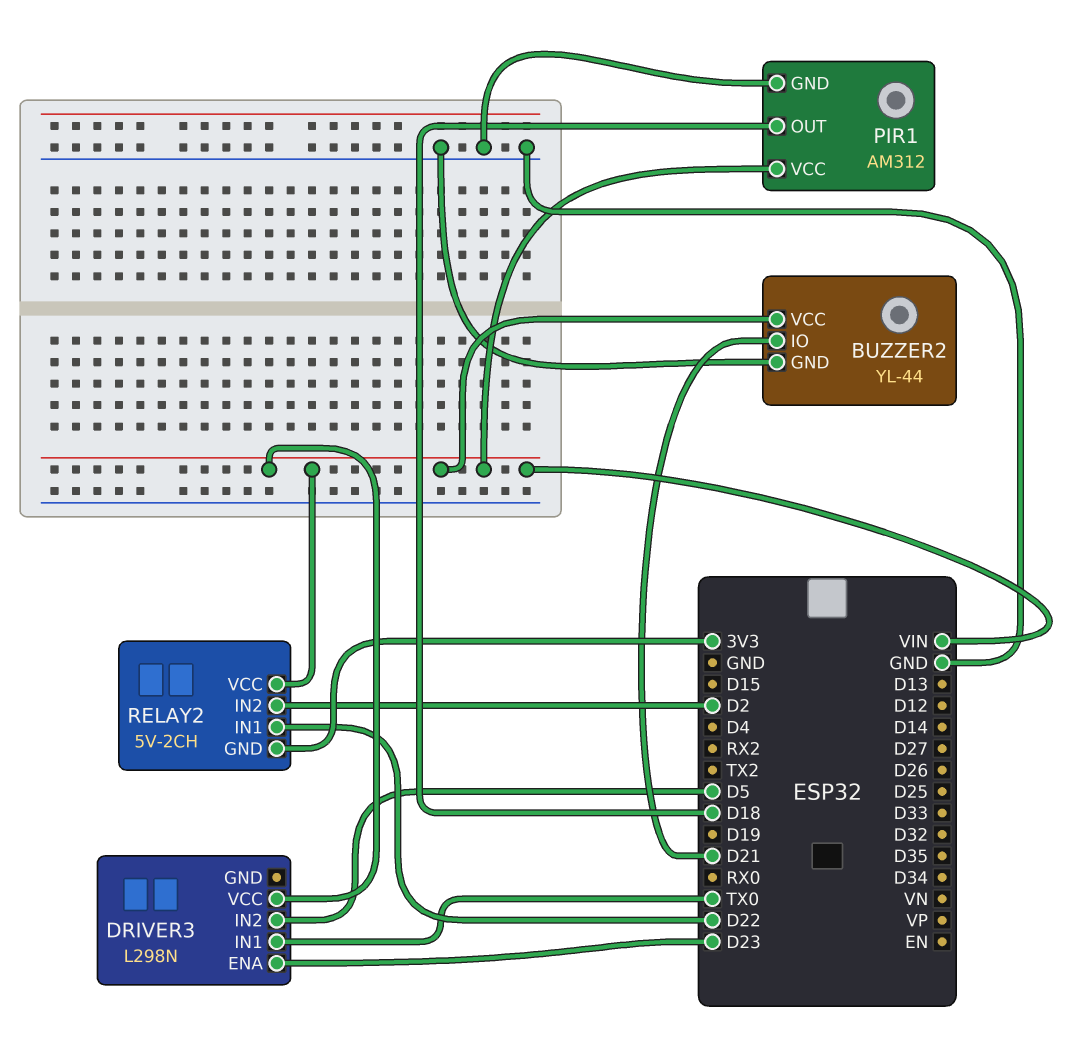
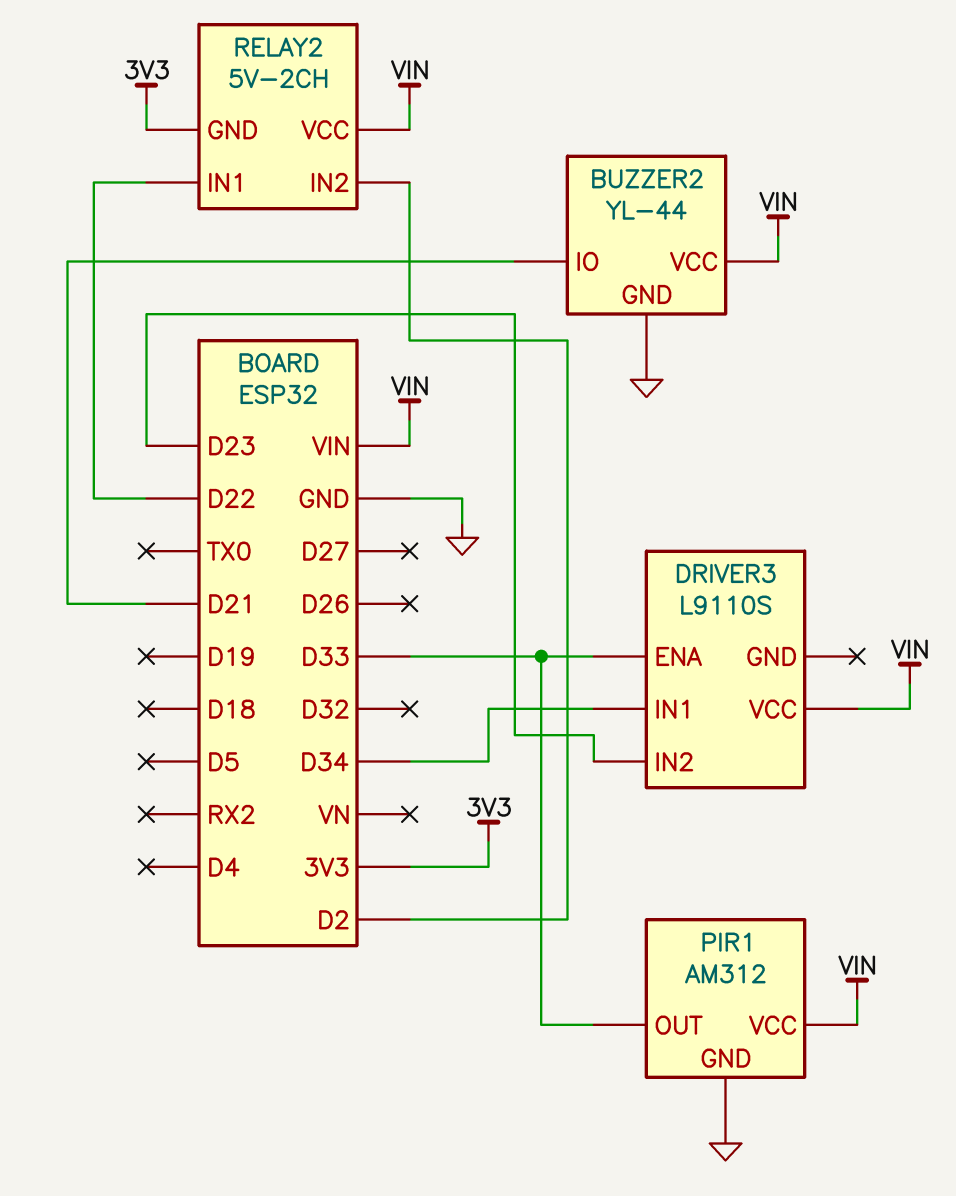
DRIVER3: L298N -> L9110S
DRIVER3 pin ENA: D23 -> D33
DRIVER3 pin IN1: TX0 -> D34
DRIVER3 pin IN2: D5 -> D23
PIR1 pin OUT: D18 -> D33

